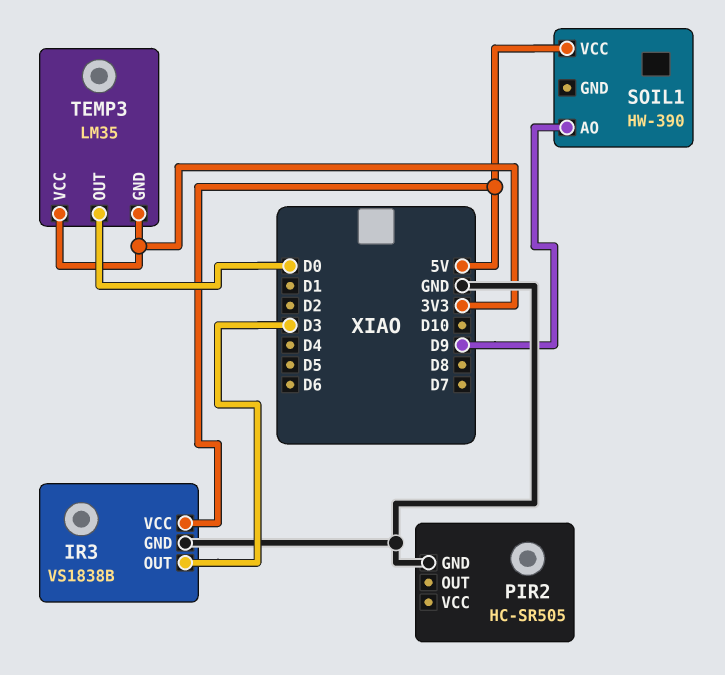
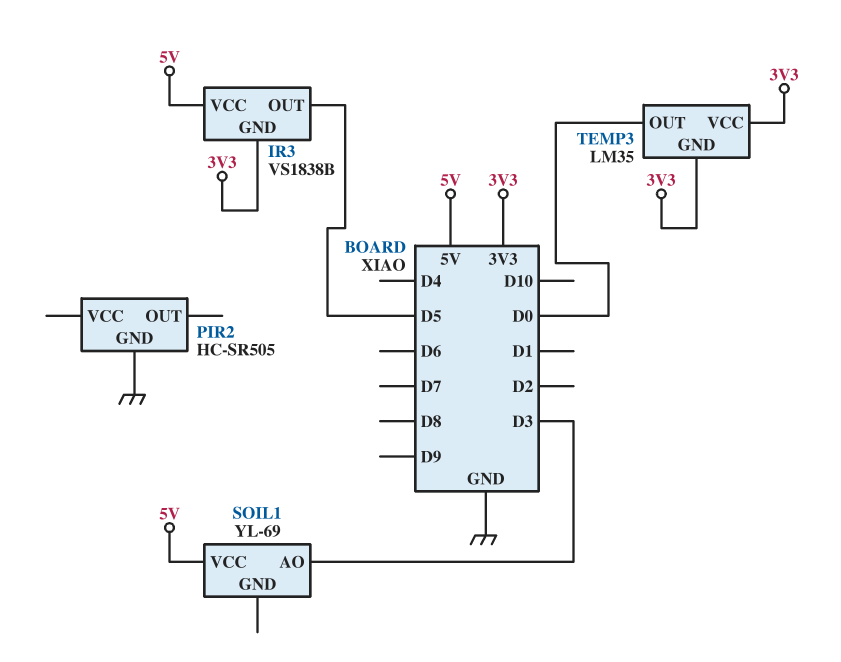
IR3 pin GND: GND -> 3V3
IR3 pin OUT: D3 -> D5
SOIL1: HW-390 -> YL-69
SOIL1 pin AO: D9 -> D3

